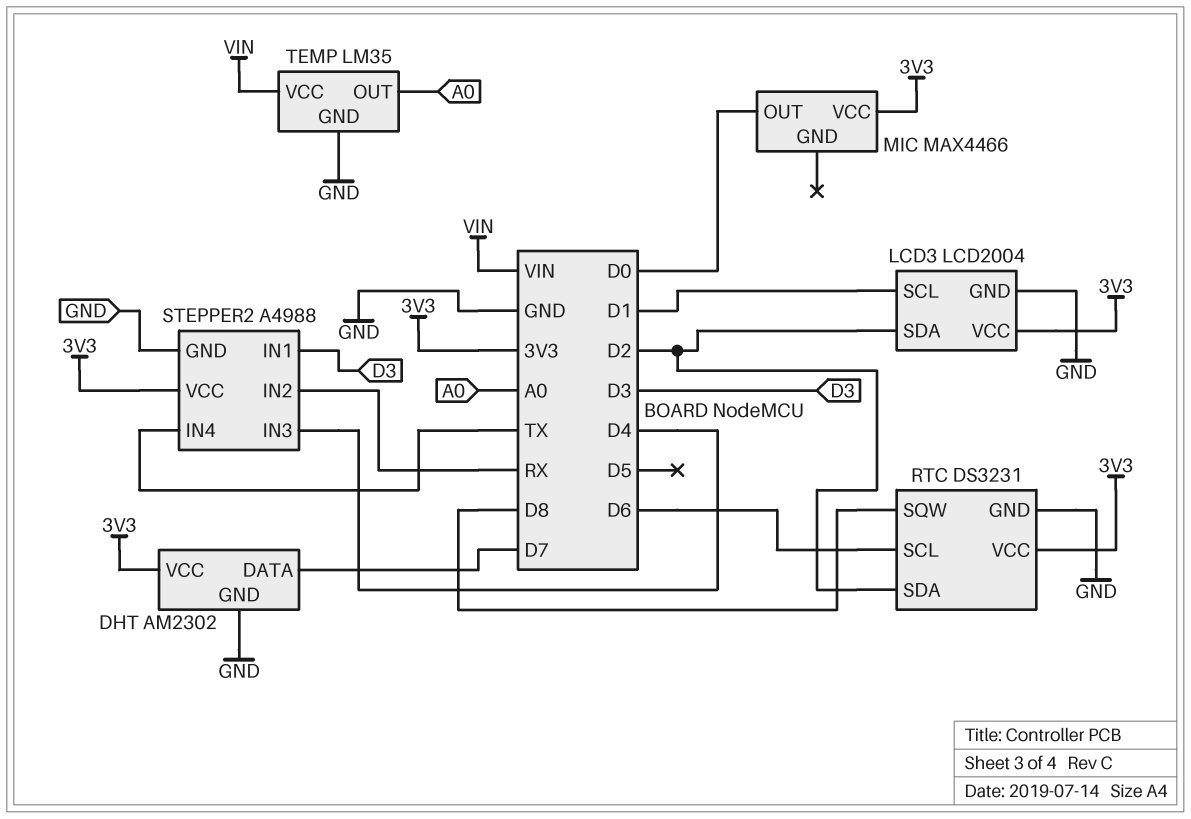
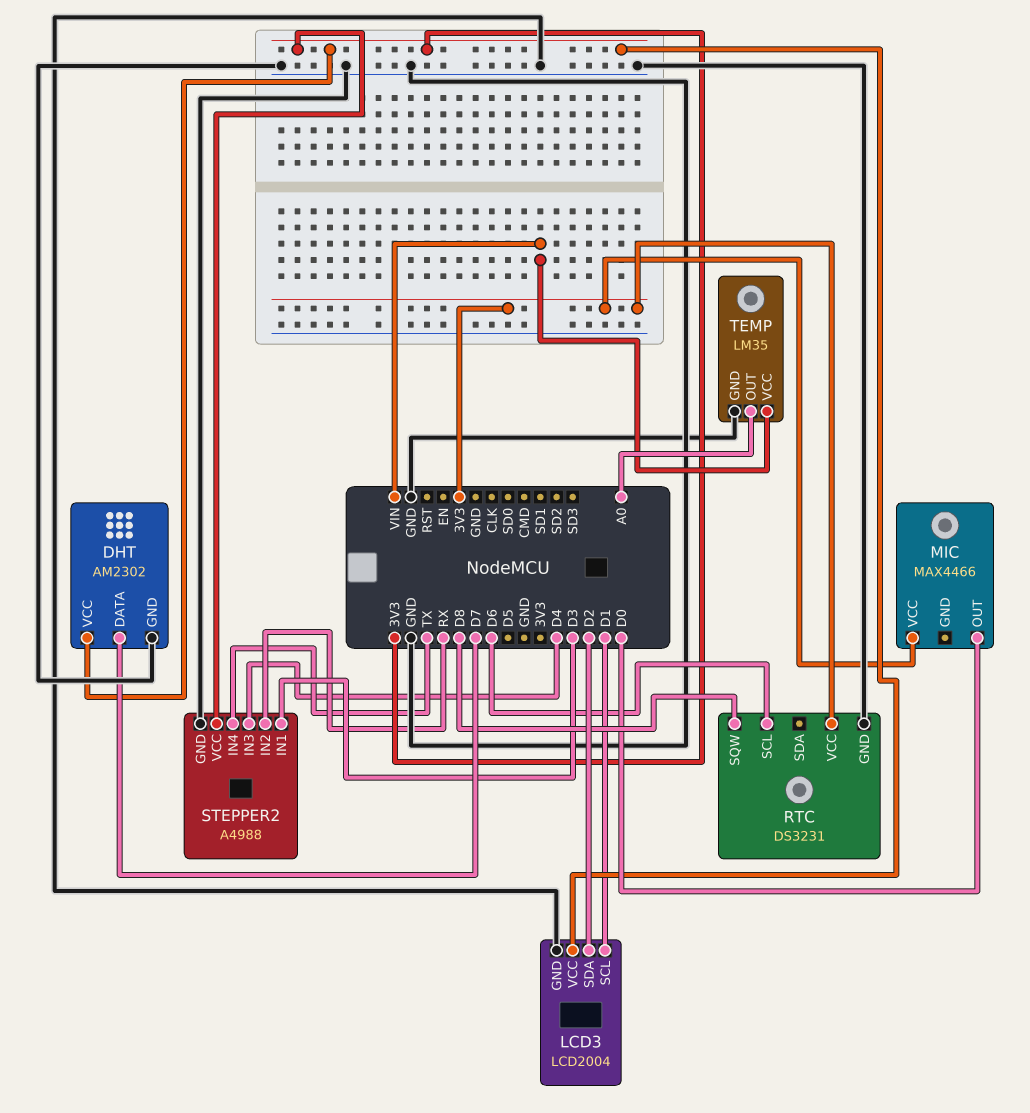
RTC pin SDA: D2 -> none

